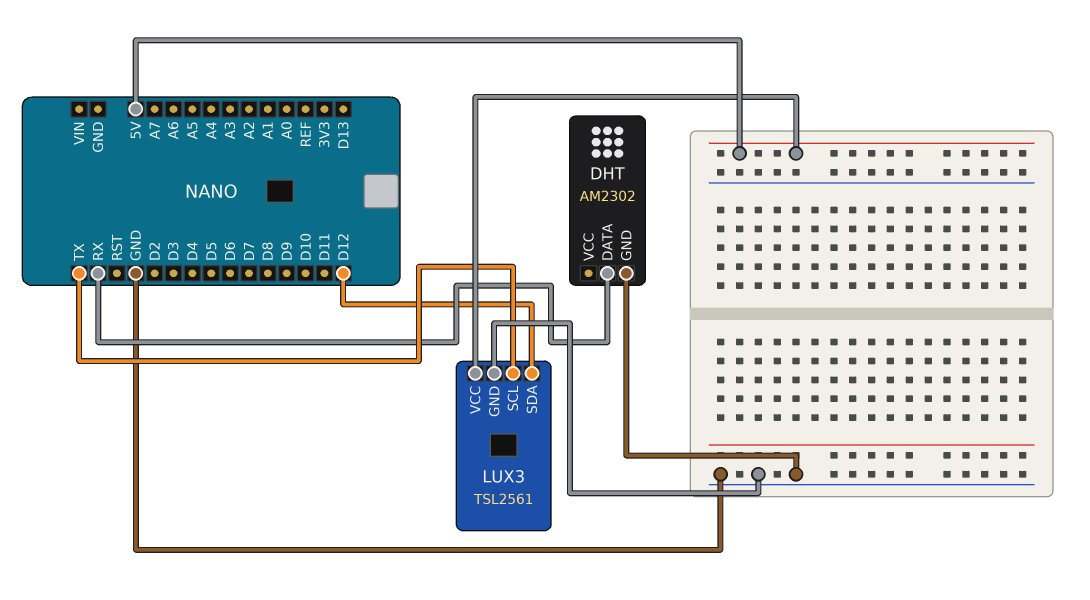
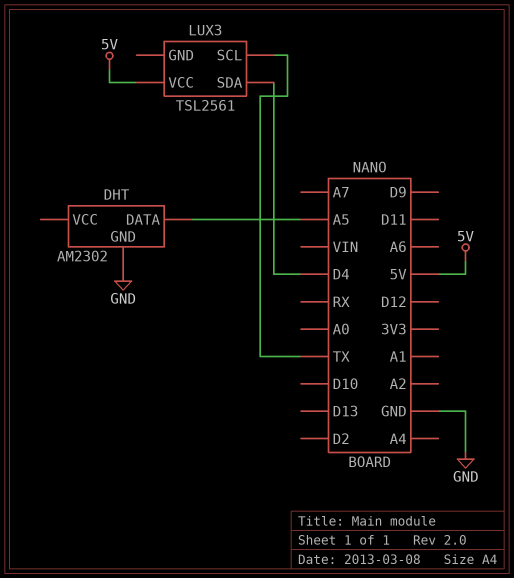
DHT pin DATA: RX -> A5
LUX3 pin GND: GND -> none
LUX3 pin SDA: D12 -> D4

